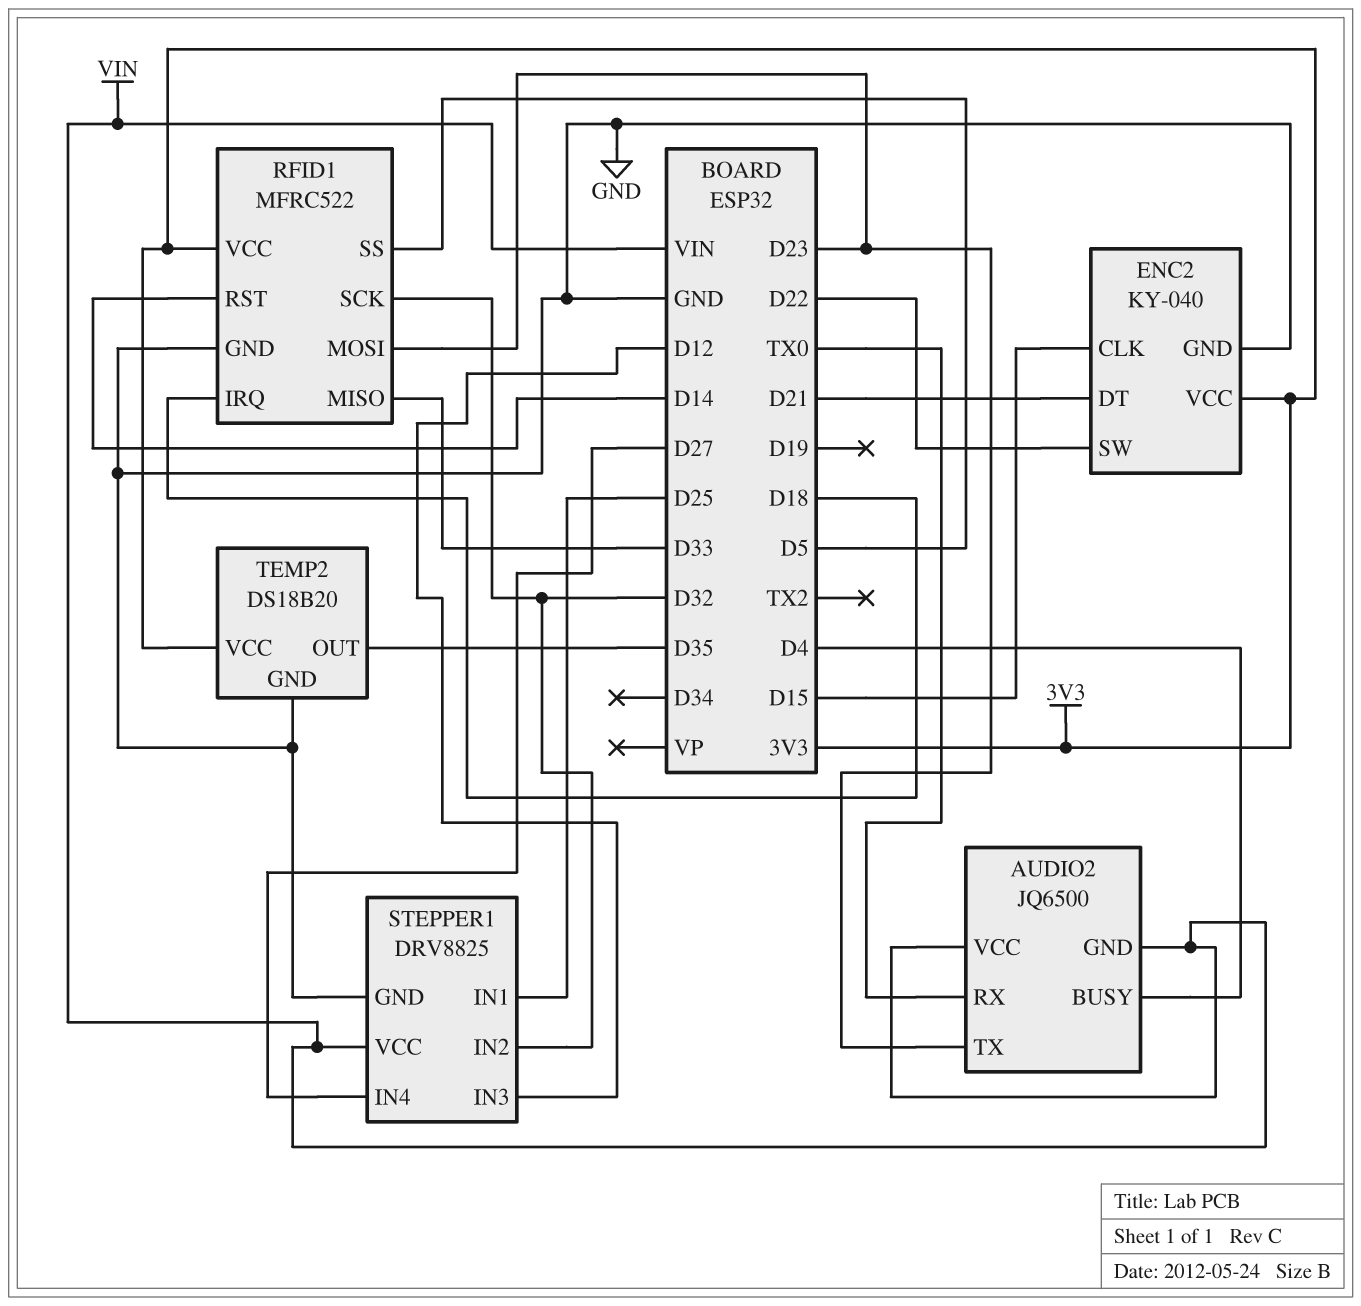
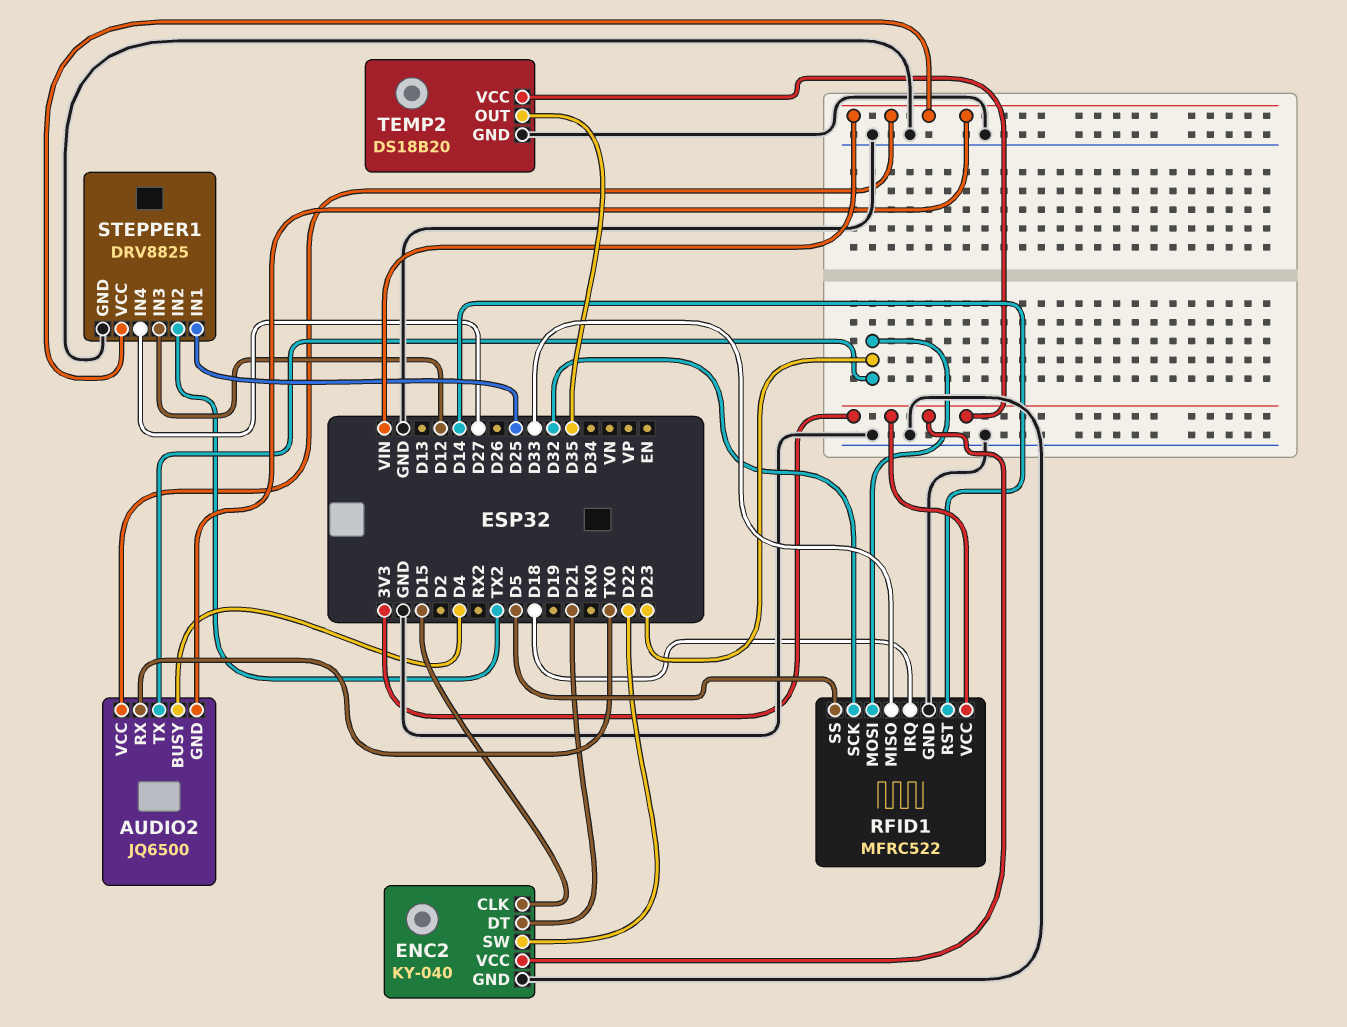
STEPPER1 pin IN2: D32 -> TX2

